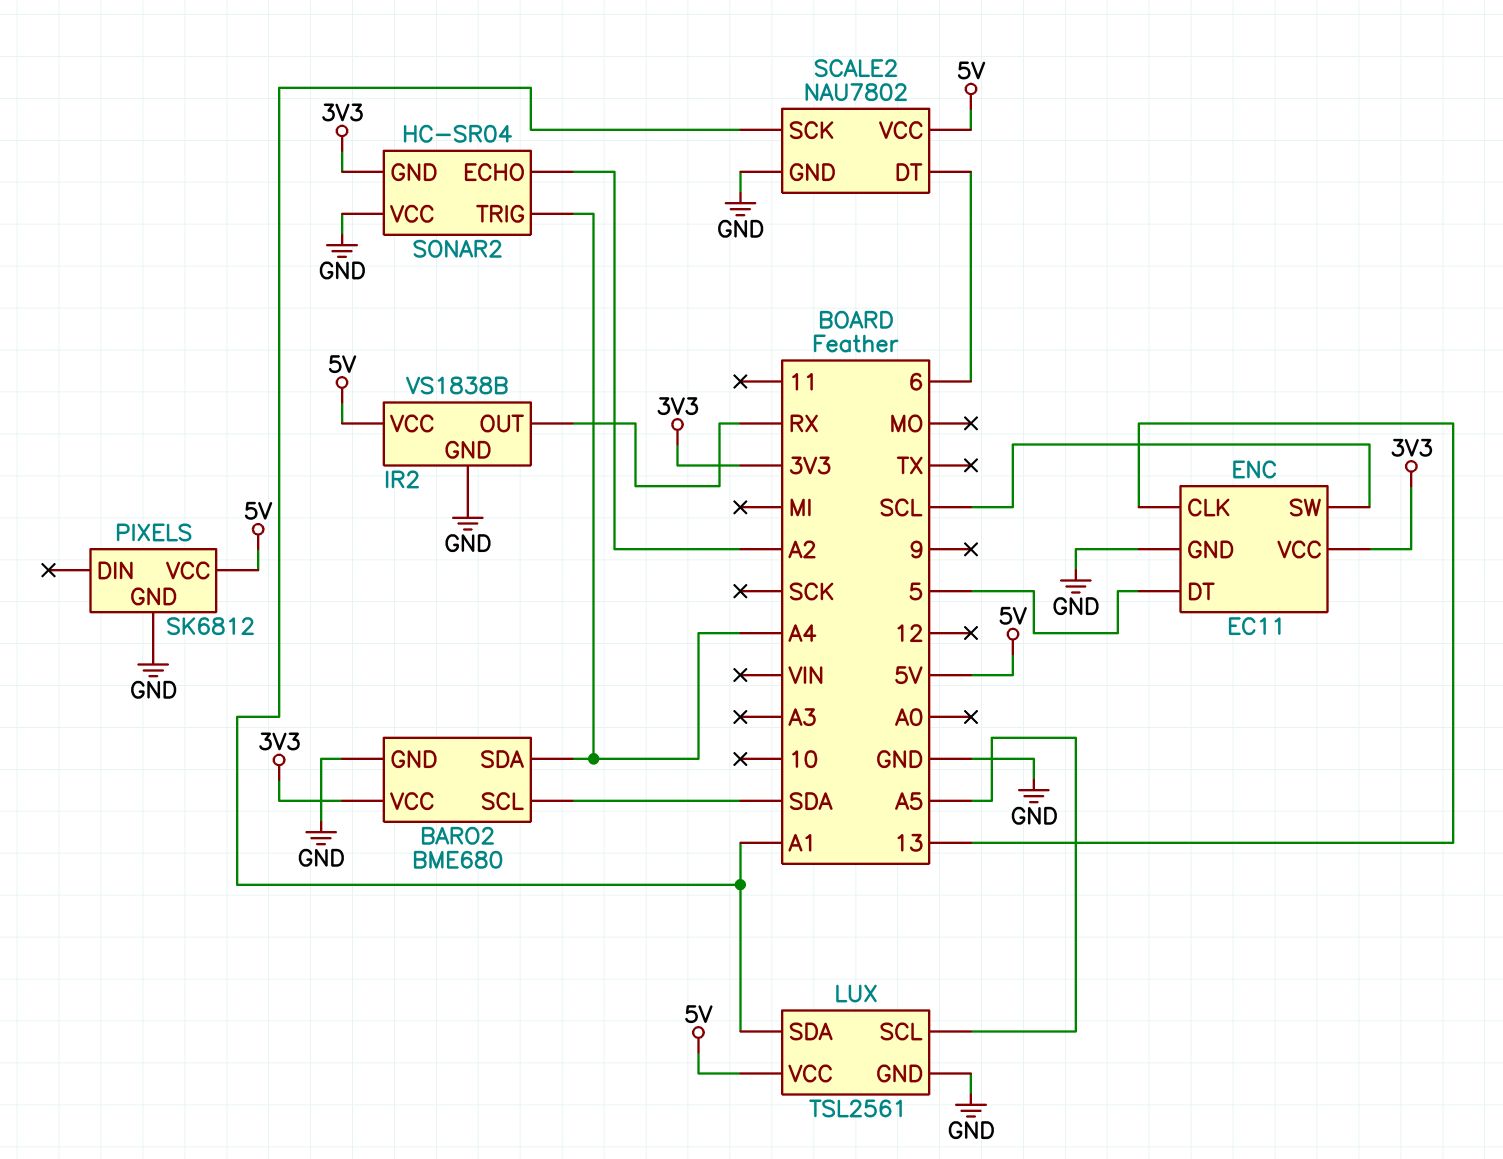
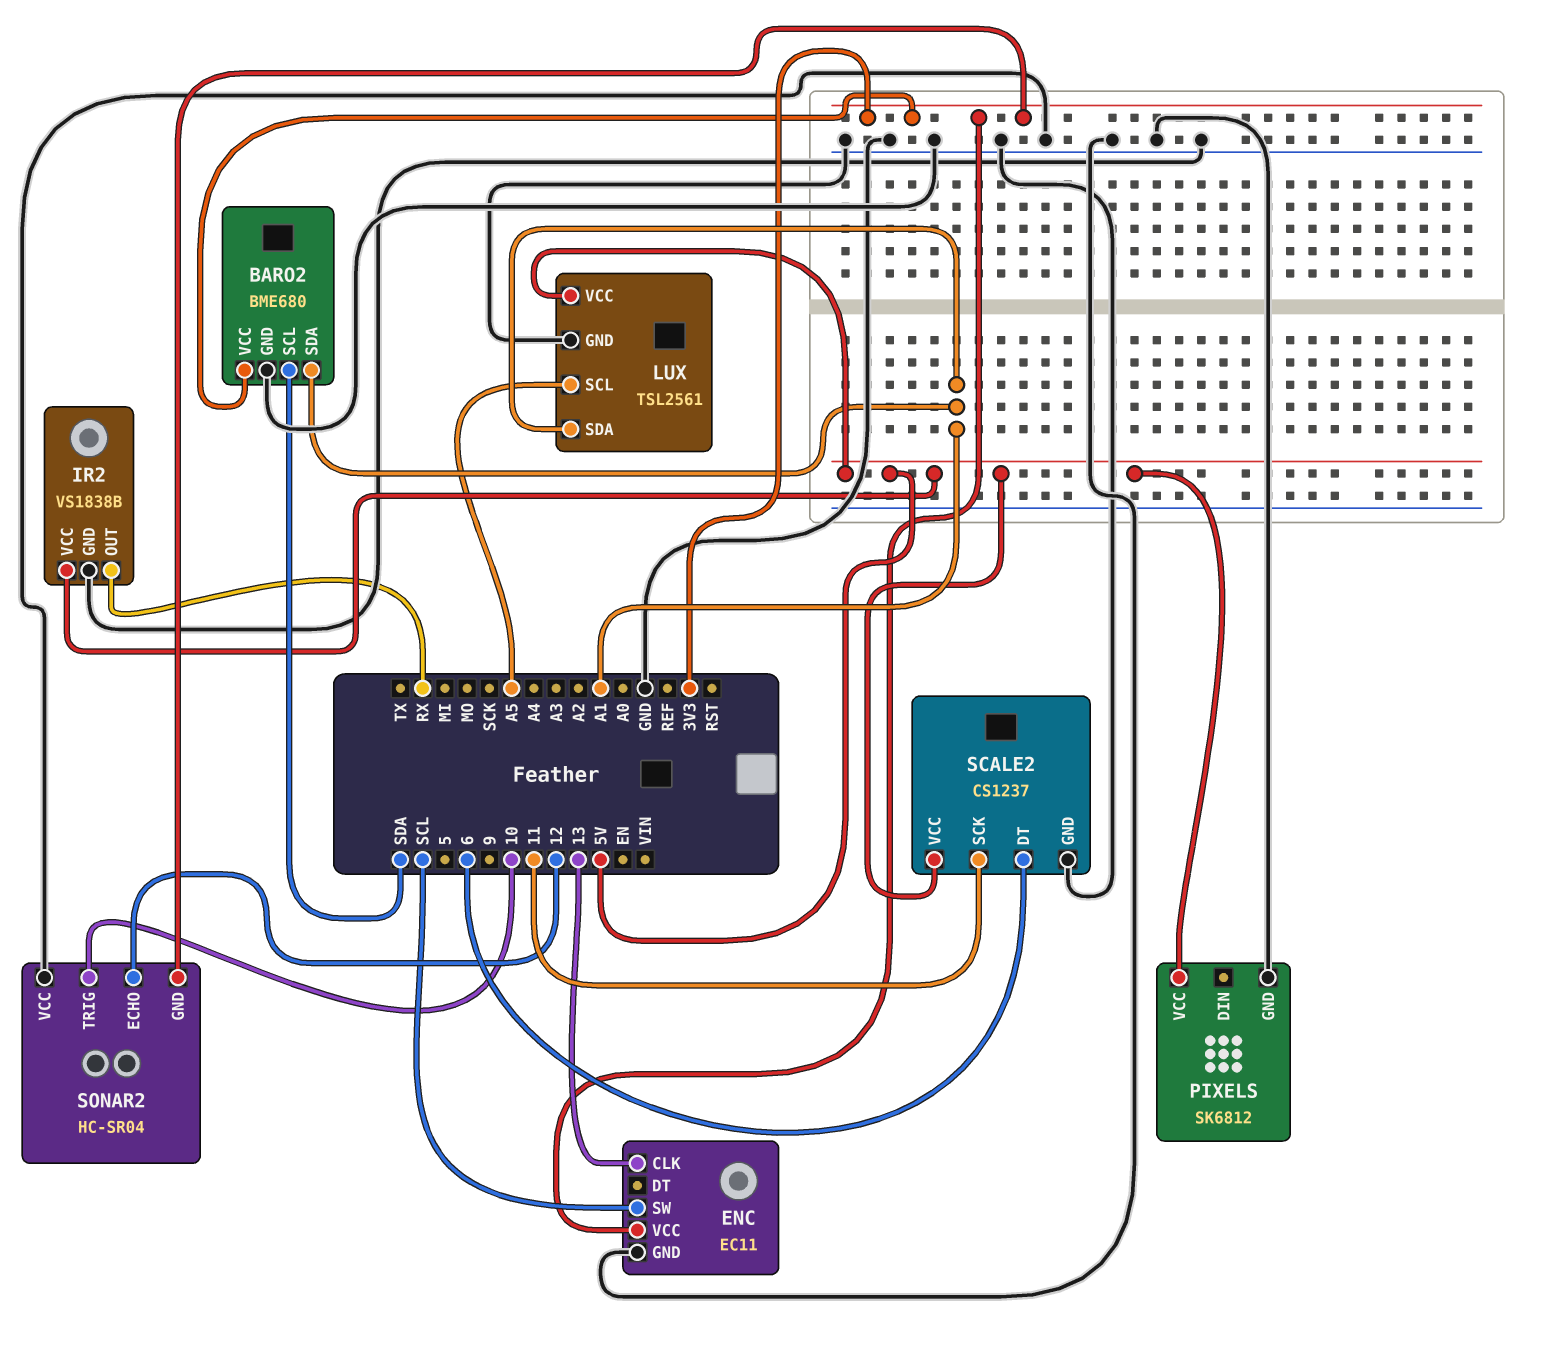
BARO2 pin SDA: A4 -> A1
ENC pin DT: 5 -> none
SCALE2: NAU7802 -> CS1237
SCALE2 pin SCK: A1 -> 11
SONAR2 pin ECHO: A2 -> 12
SONAR2 pin TRIG: A4 -> 10

